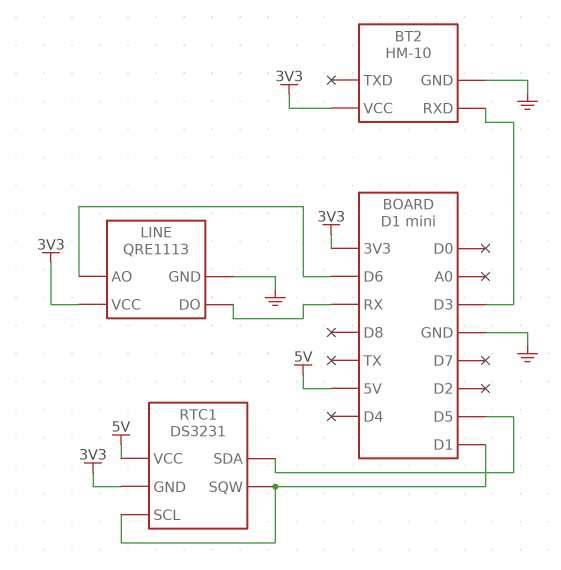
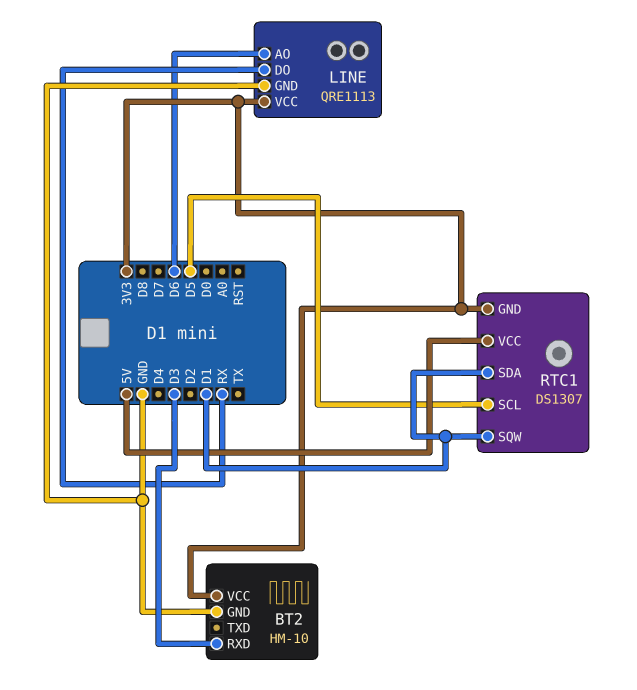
RTC1: DS3231 -> DS1307
RTC1 pin SCL: D1 -> D5
RTC1 pin SDA: D5 -> D1

